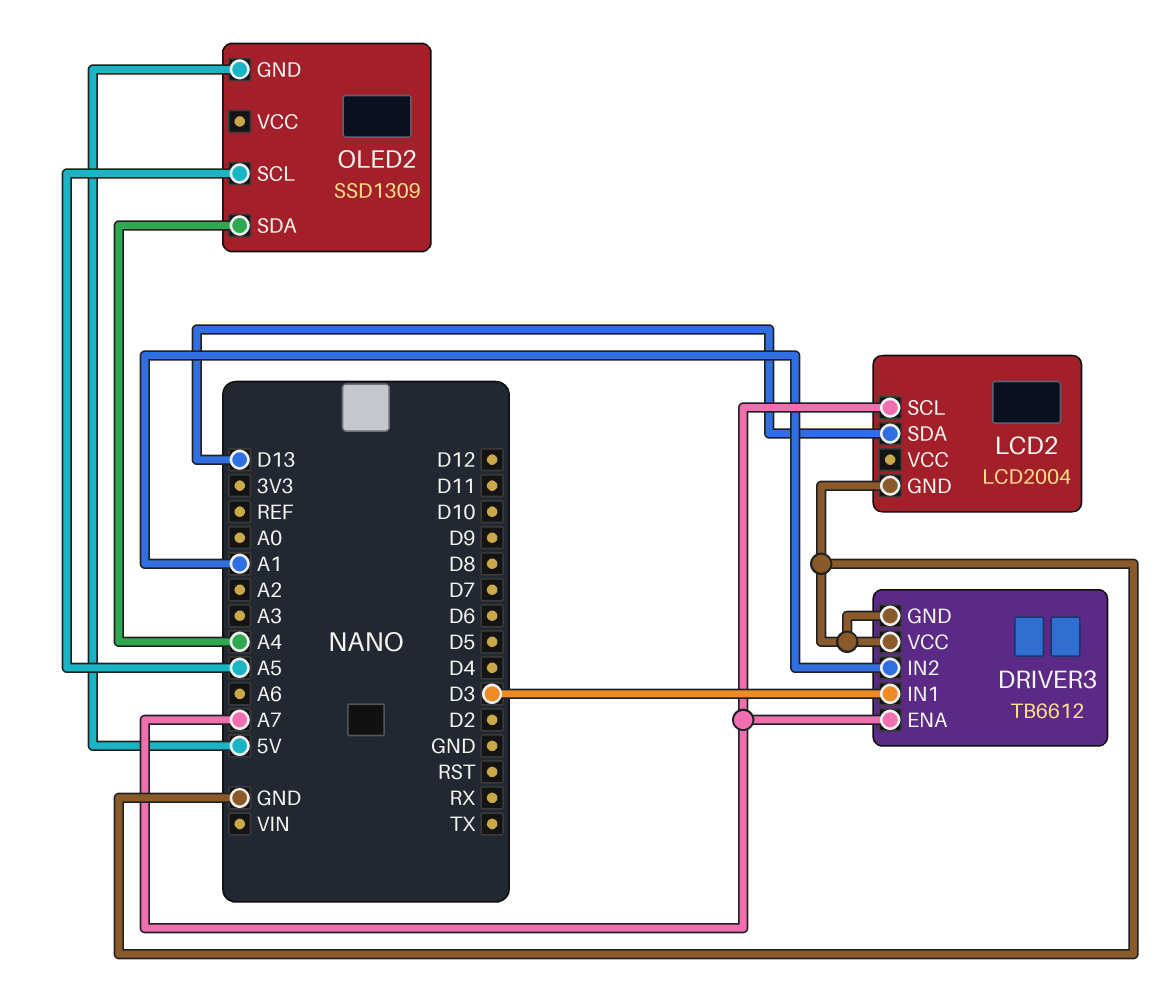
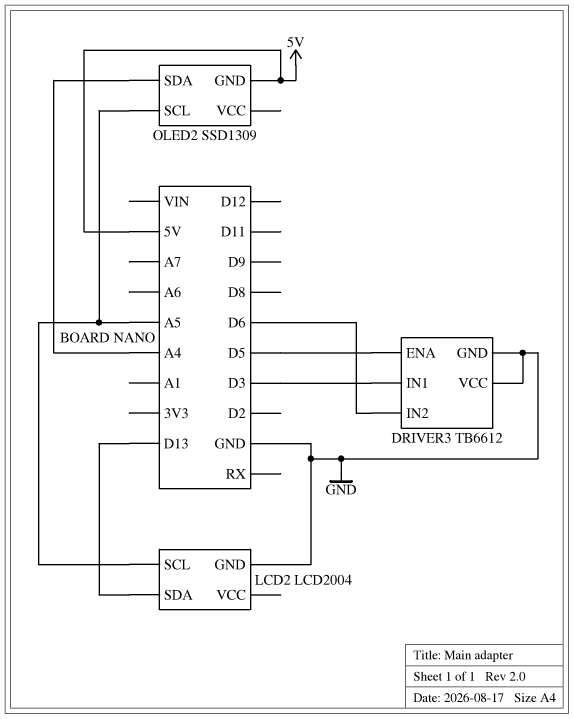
DRIVER3 pin ENA: A7 -> D5
DRIVER3 pin IN2: A1 -> D6
LCD2 pin SCL: A7 -> A5

